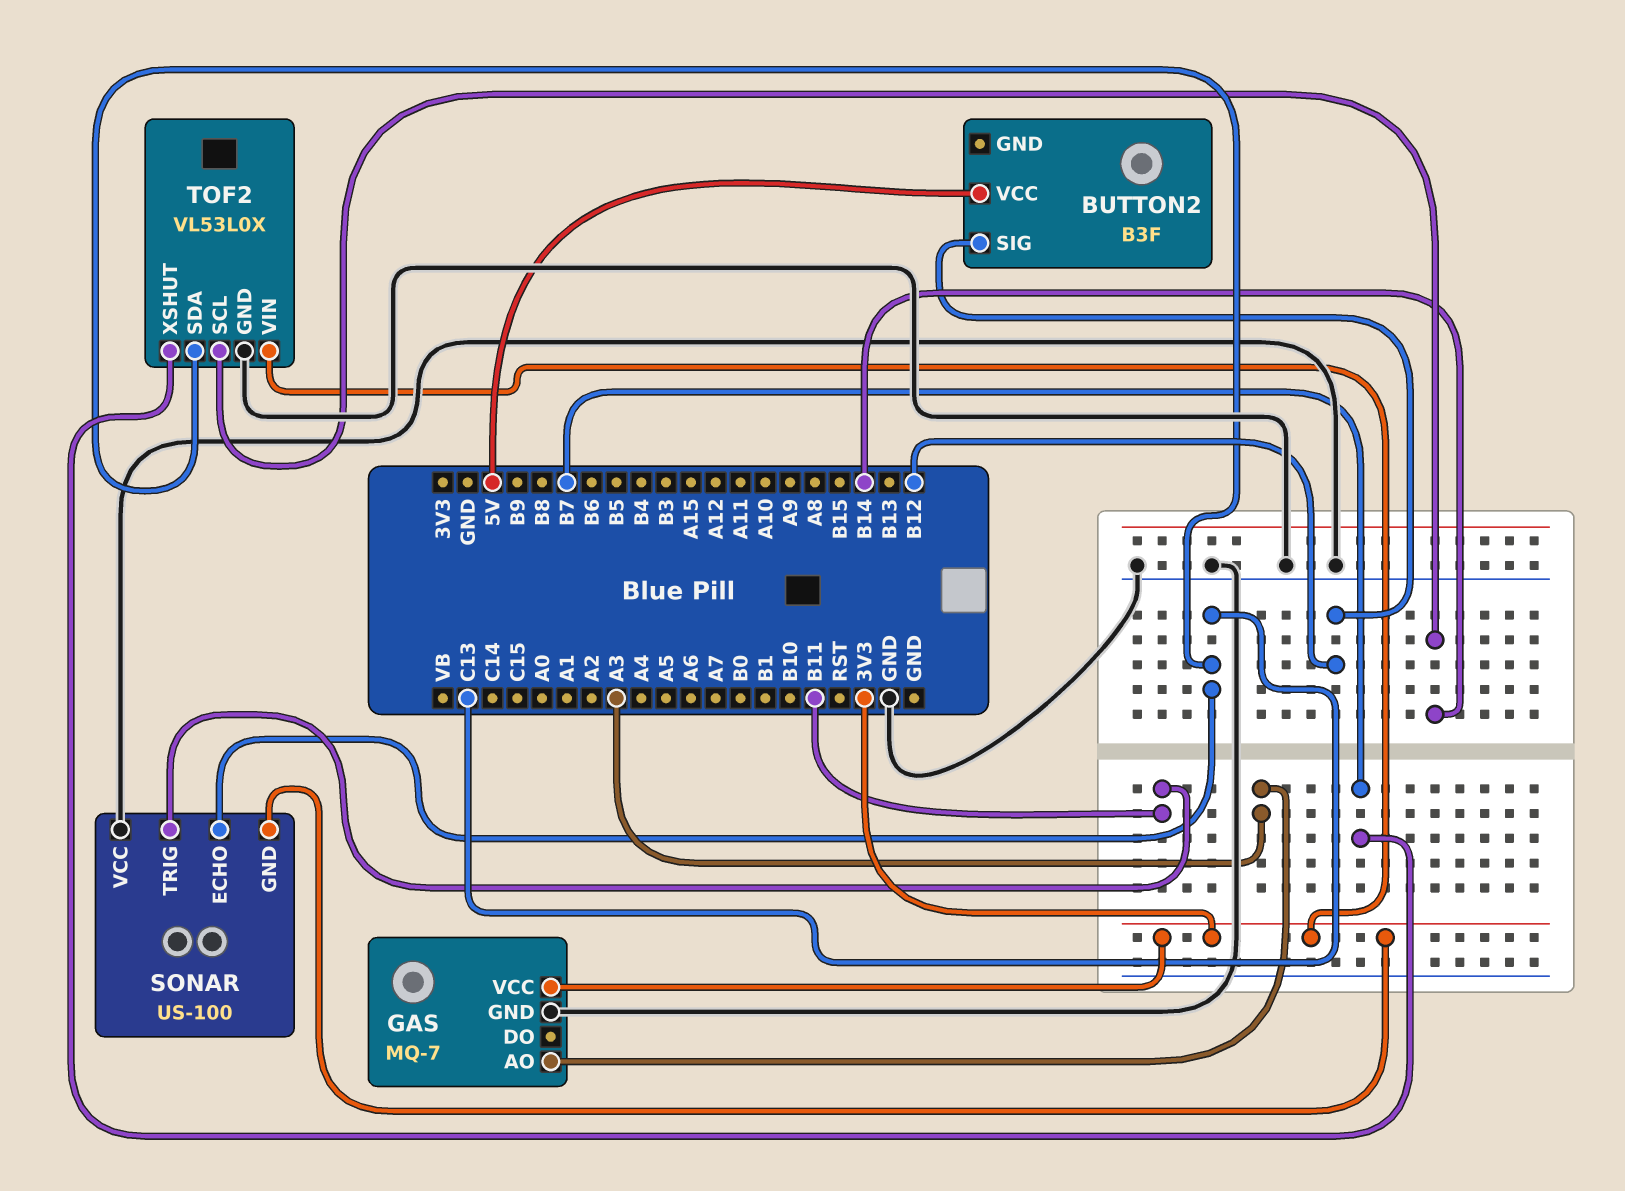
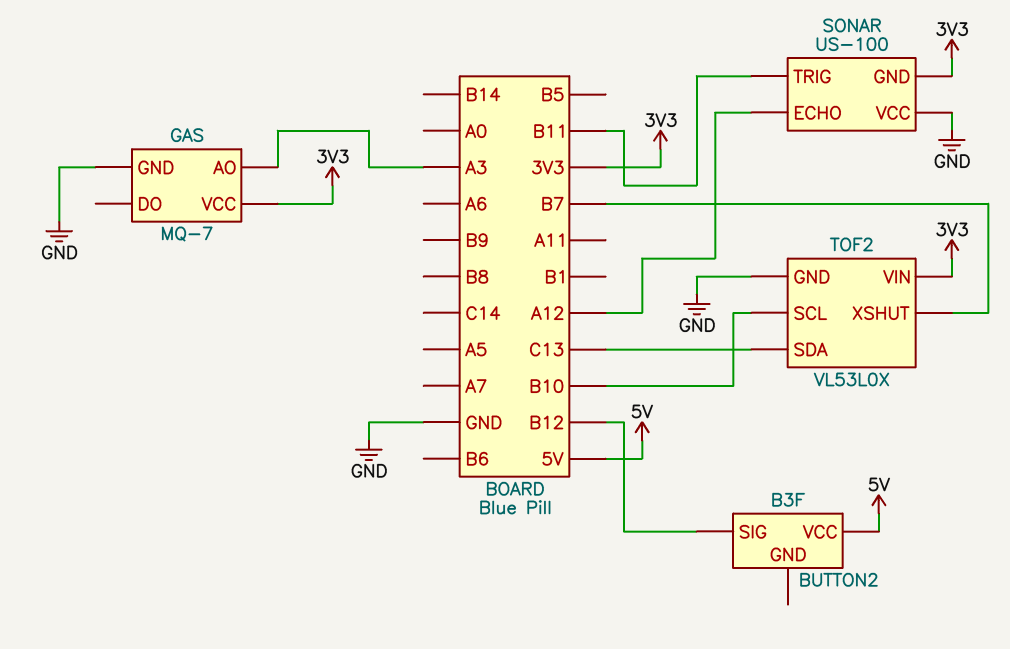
SONAR pin ECHO: C13 -> A12
TOF2 pin SCL: B14 -> B10

